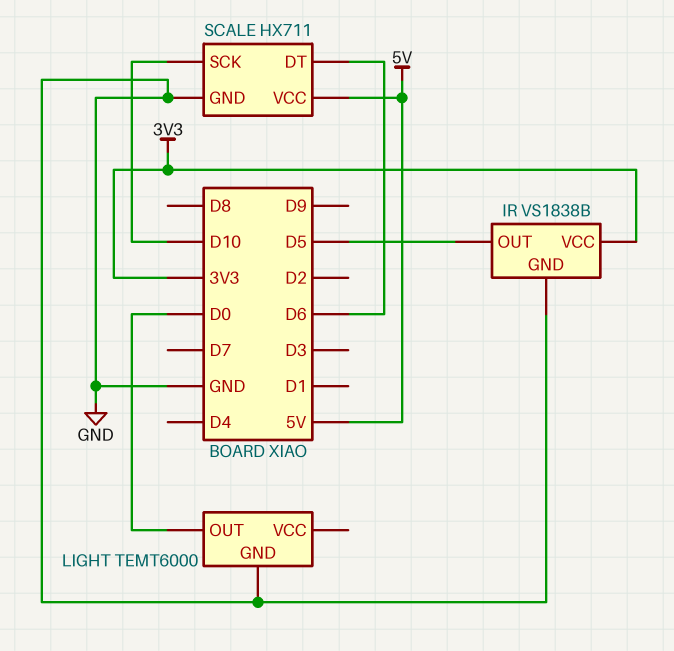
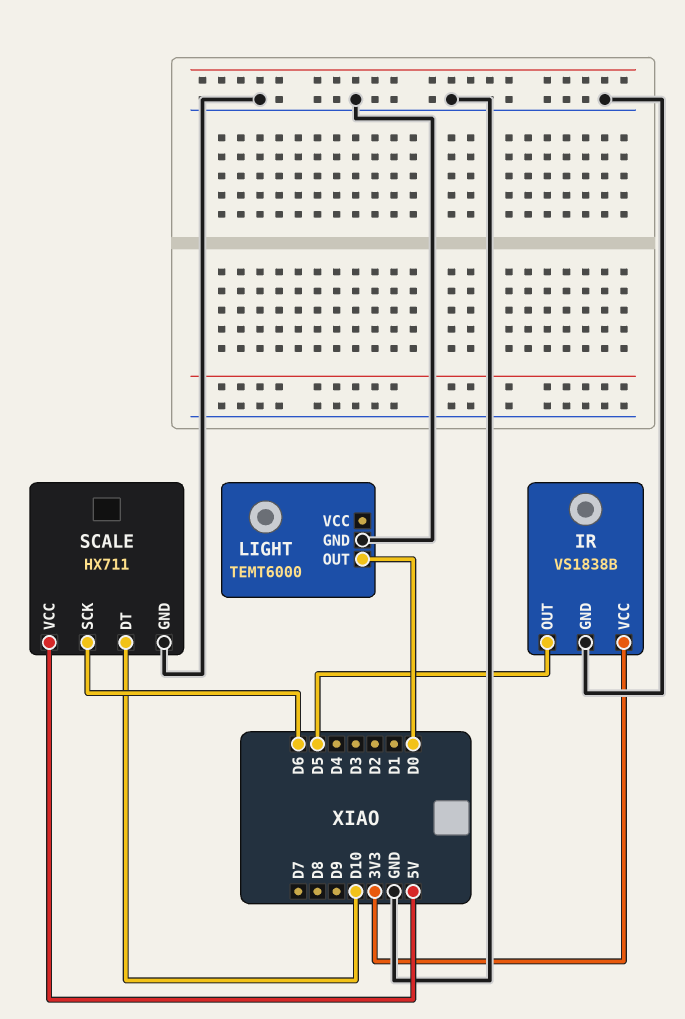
SCALE pin DT: D6 -> D10
SCALE pin SCK: D10 -> D6

